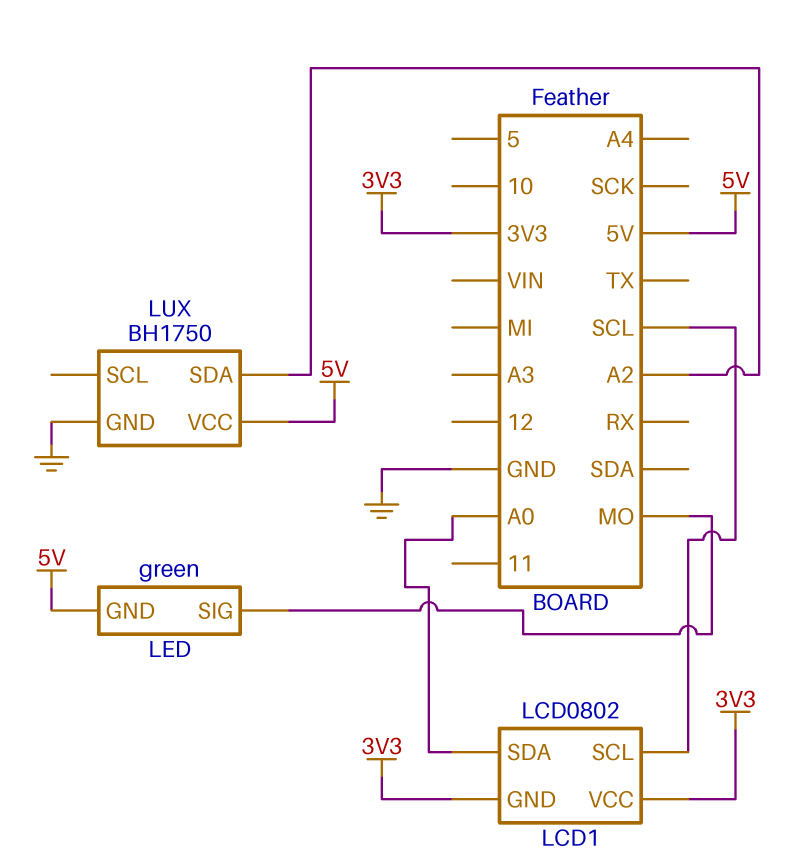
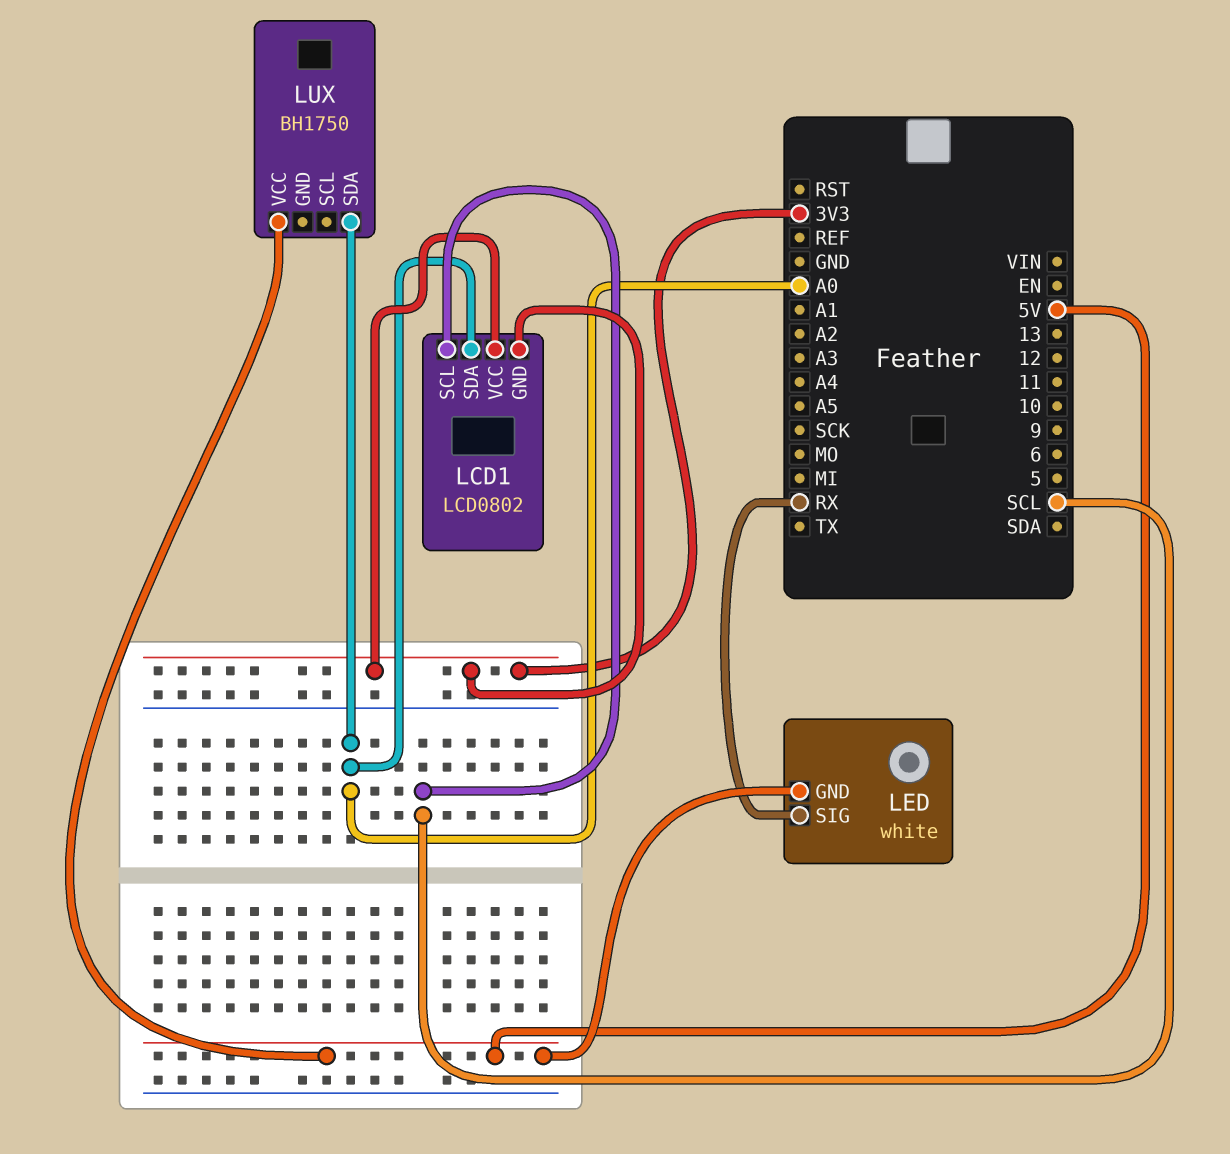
LED: green -> white
LED pin SIG: MO -> RX
LUX pin GND: GND -> none
LUX pin SDA: A2 -> A0

